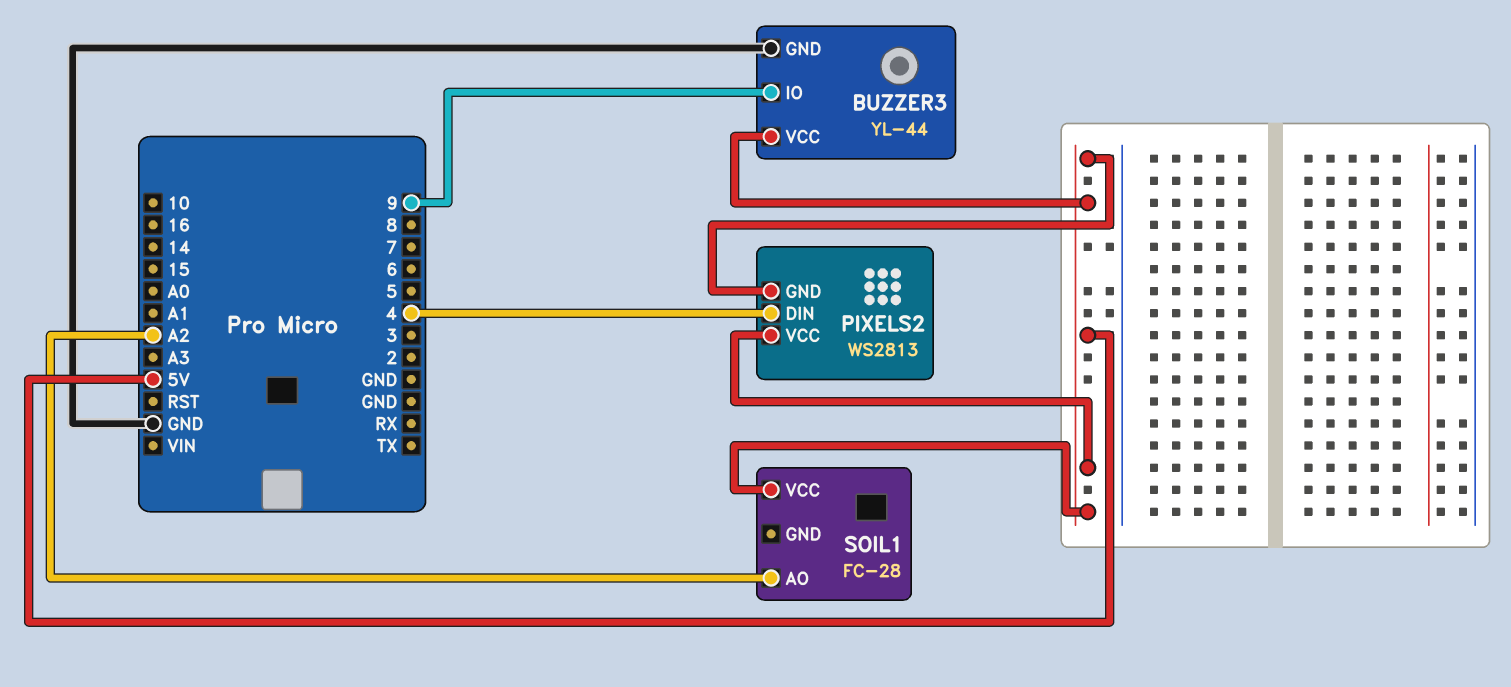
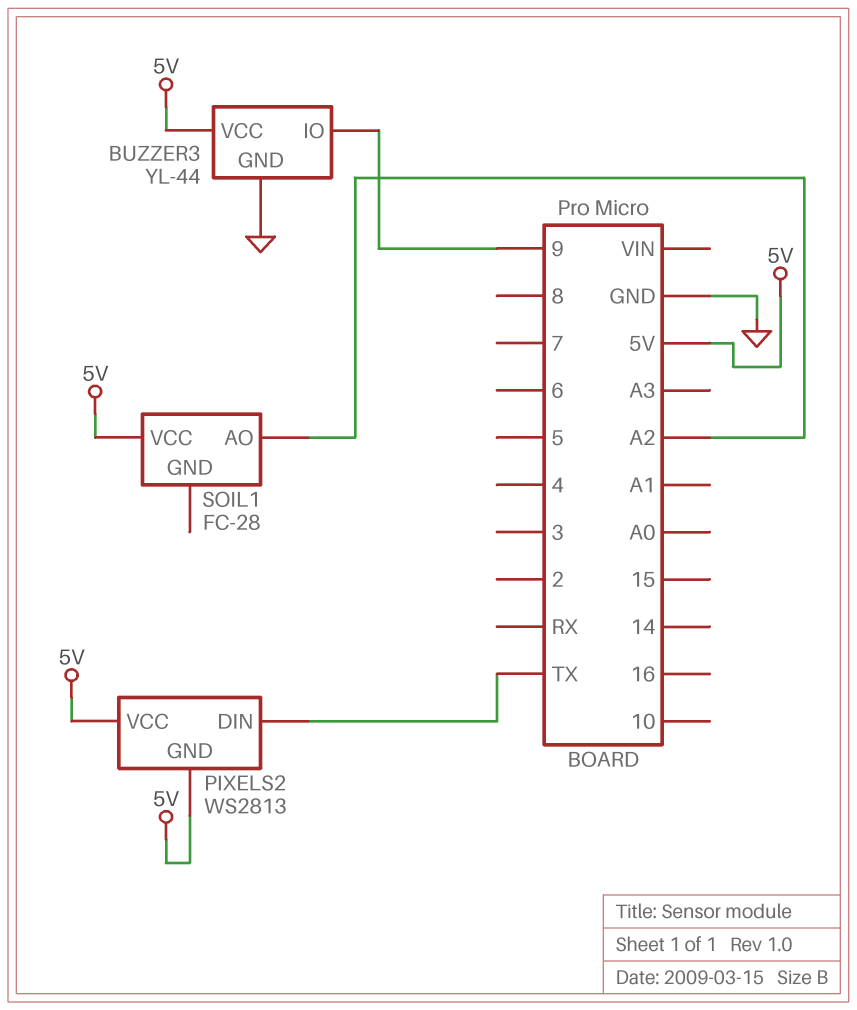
PIXELS2 pin DIN: 4 -> TX

